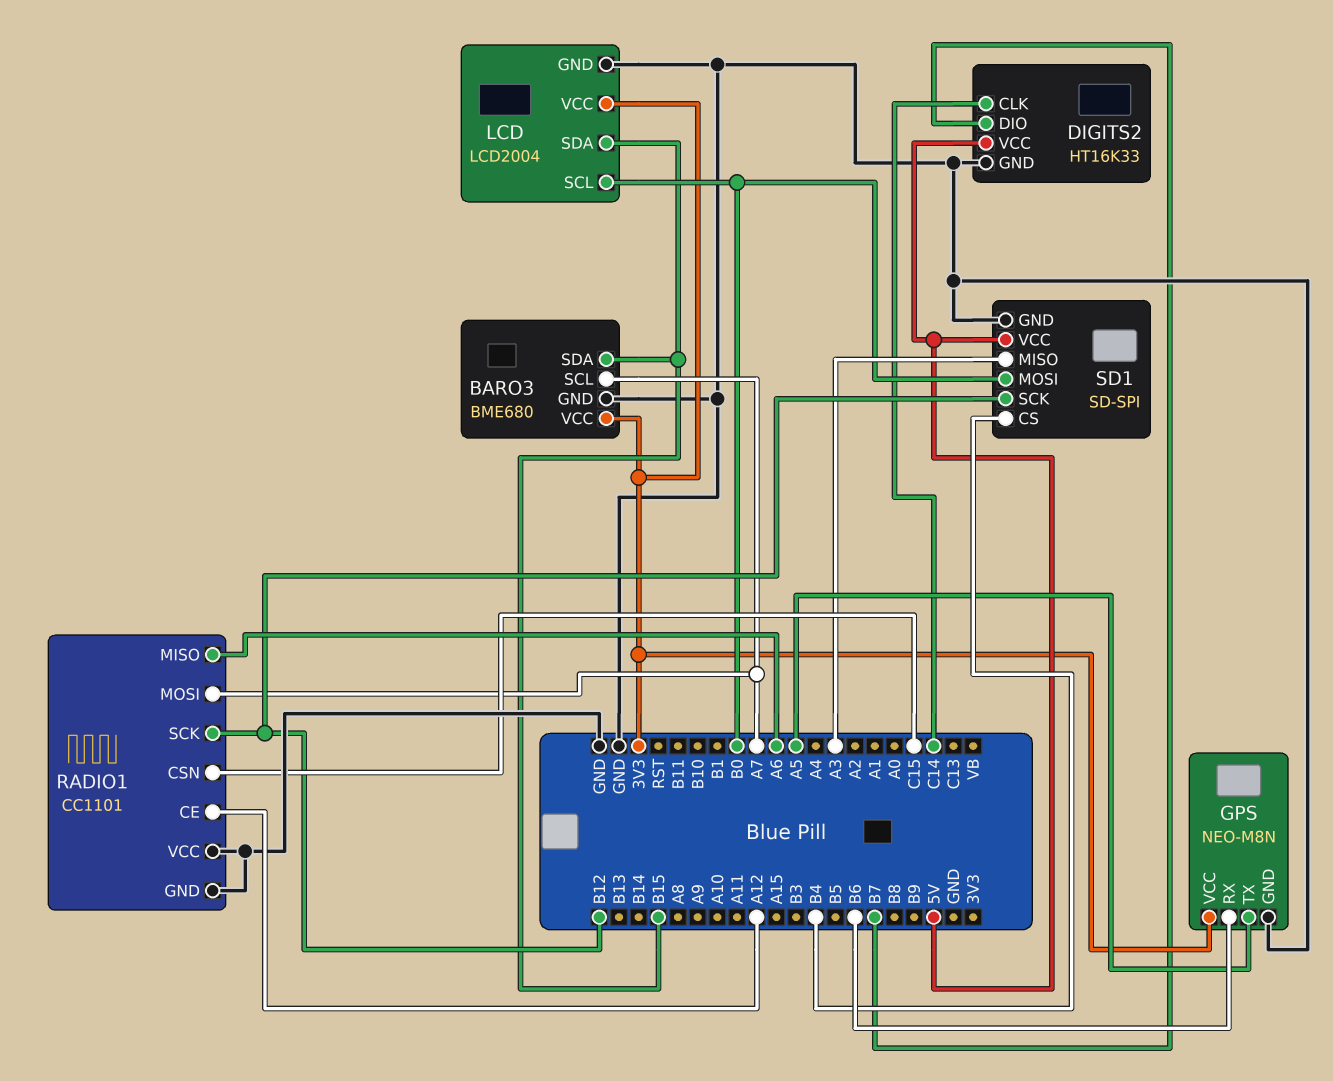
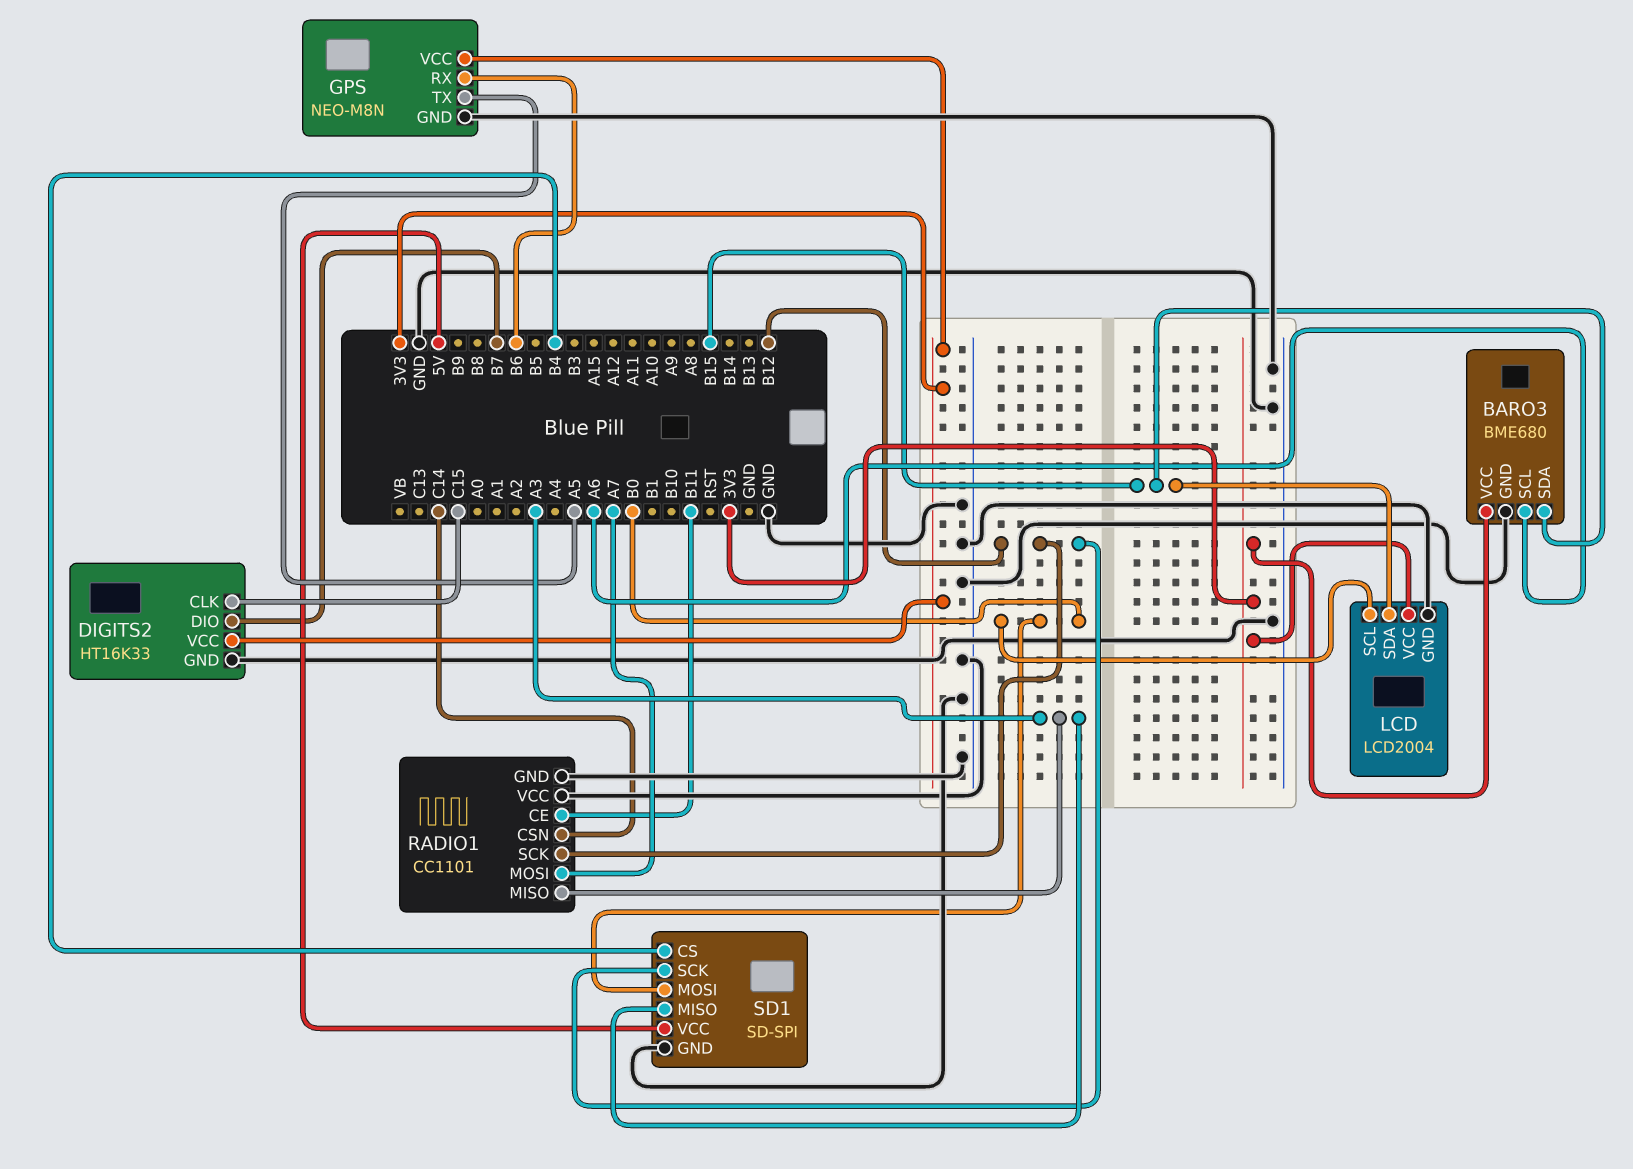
BARO3 pin SCL: A7 -> A6
DIGITS2 pin CLK: C14 -> C15
DIGITS2 pin VCC: 5V -> 3V3
RADIO1 pin CE: A12 -> B11
RADIO1 pin CSN: C15 -> C14
RADIO1 pin MISO: A6 -> A3

